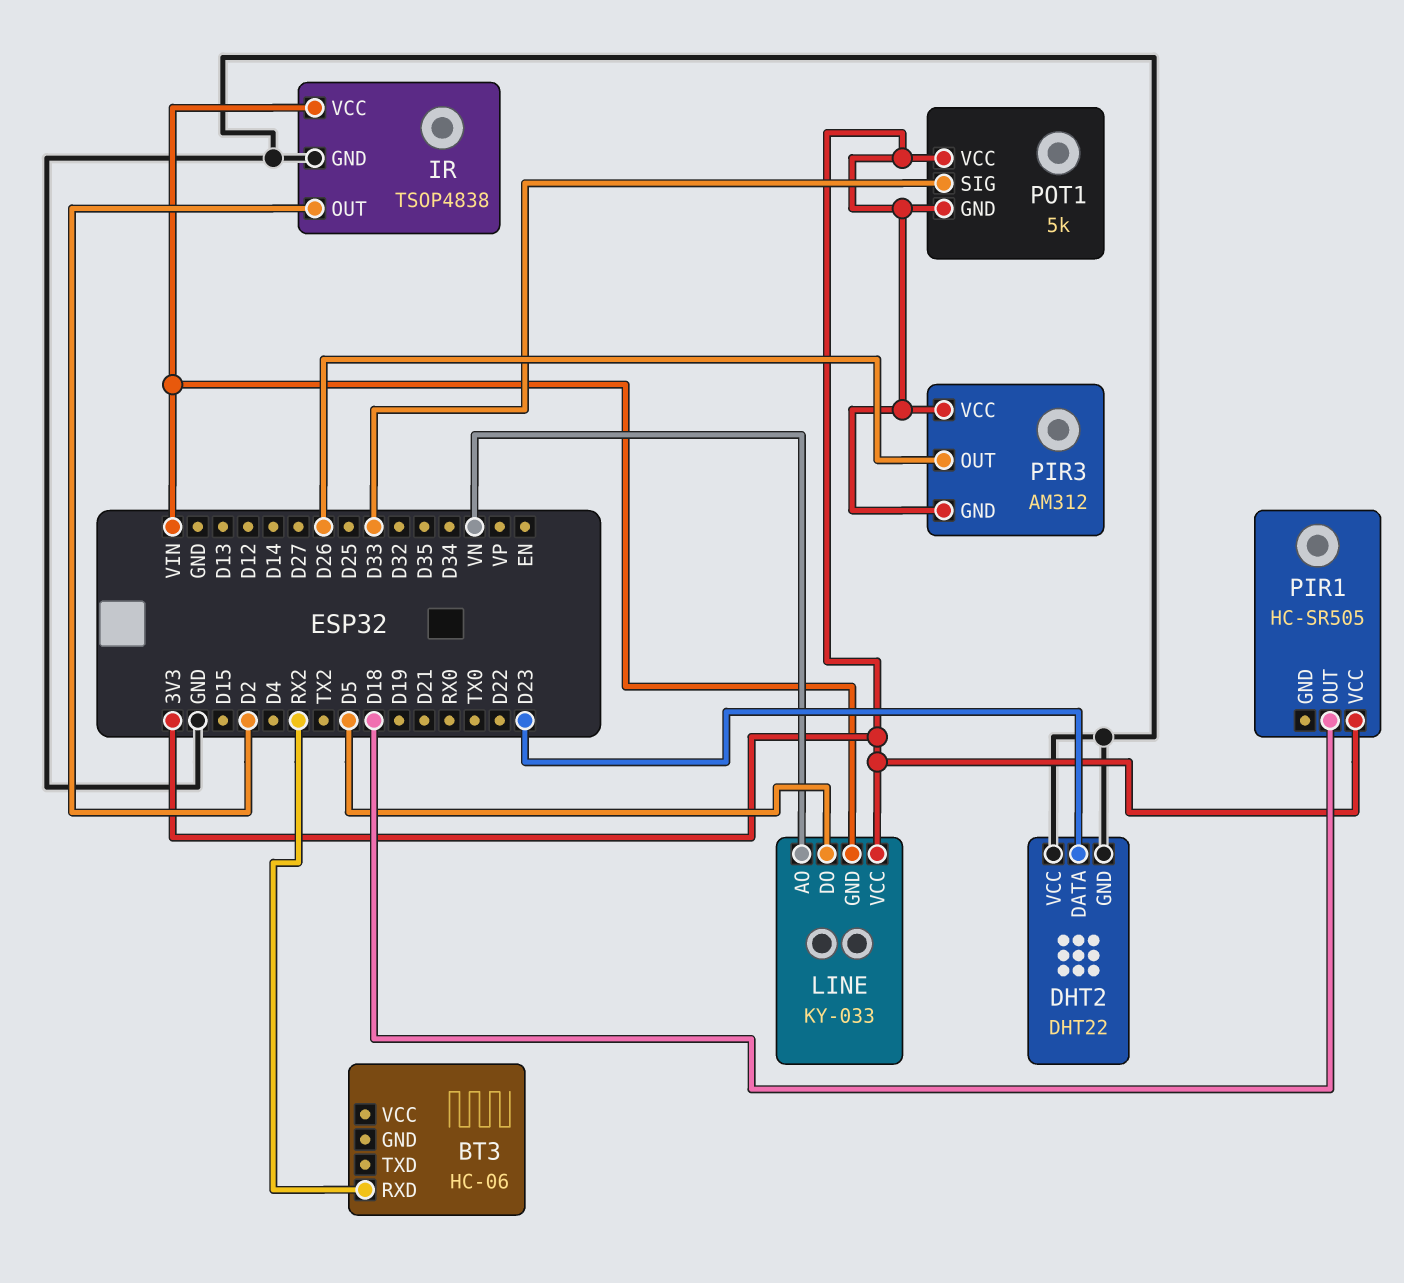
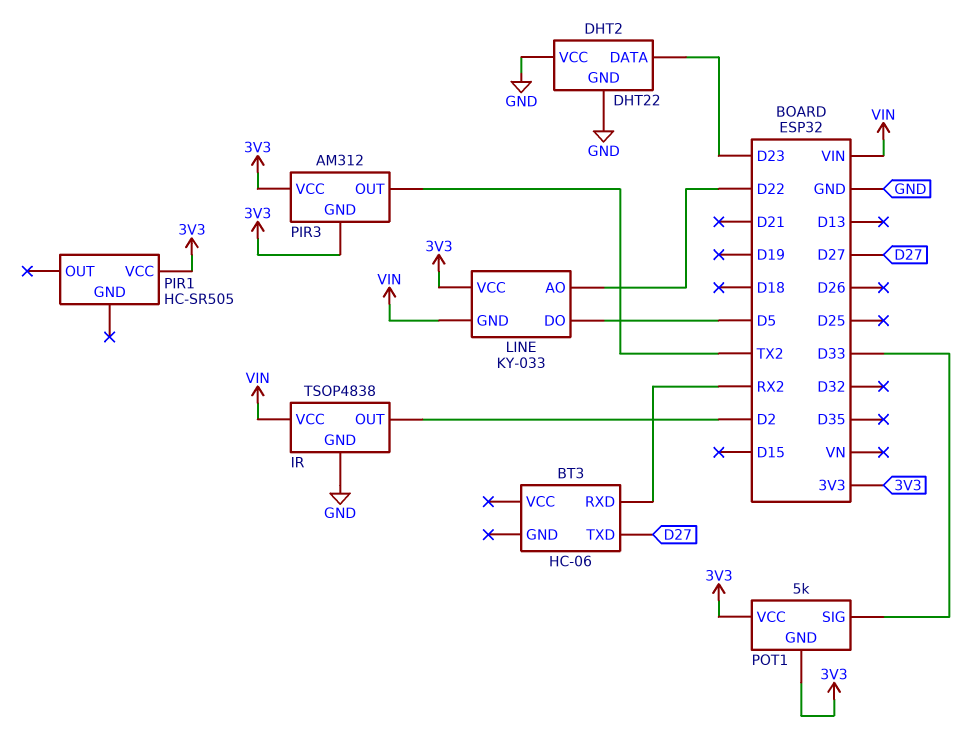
BT3 pin TXD: none -> D27
LINE pin AO: VN -> D22
PIR1 pin OUT: D18 -> none
PIR3 pin OUT: D26 -> TX2

